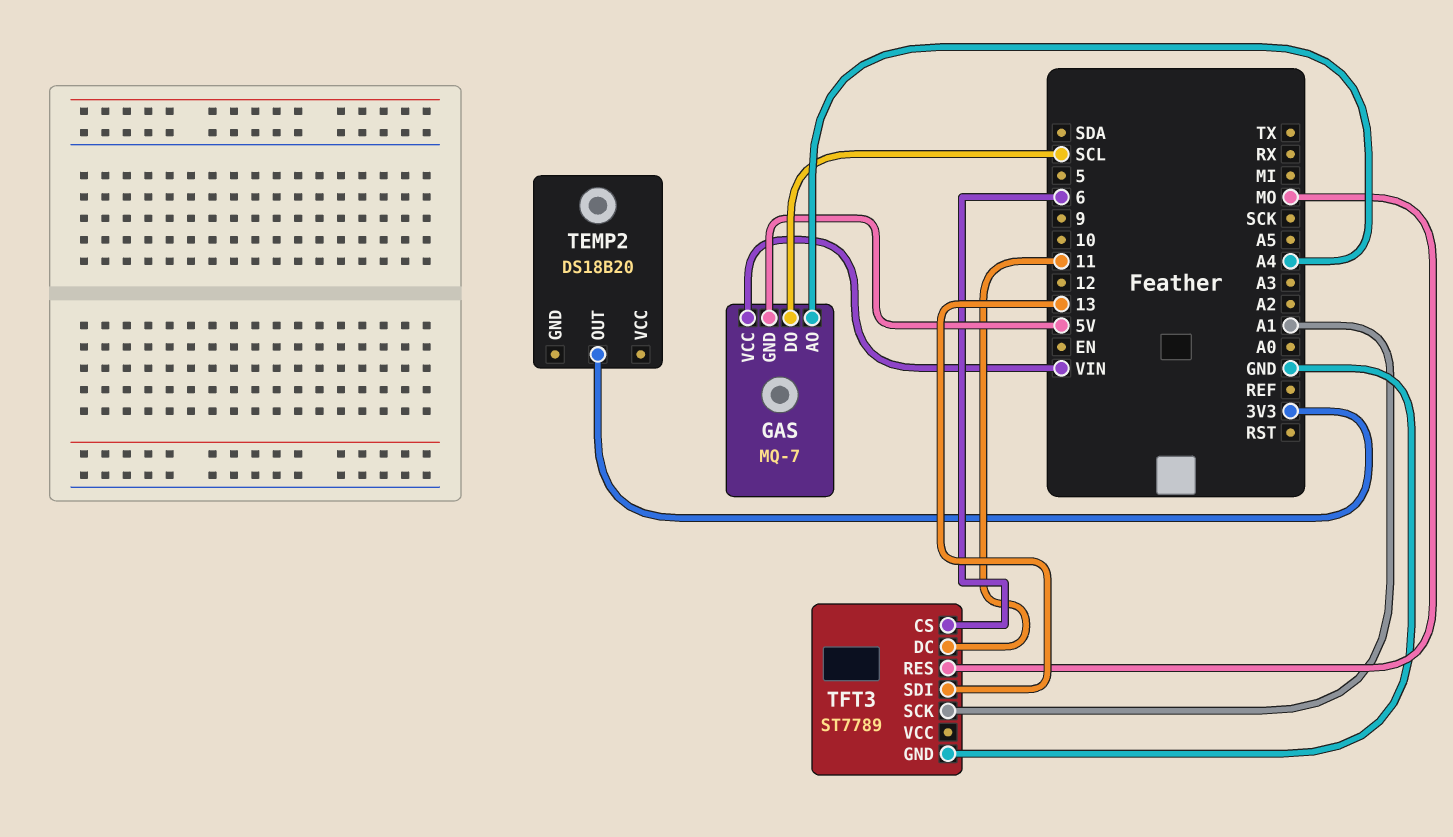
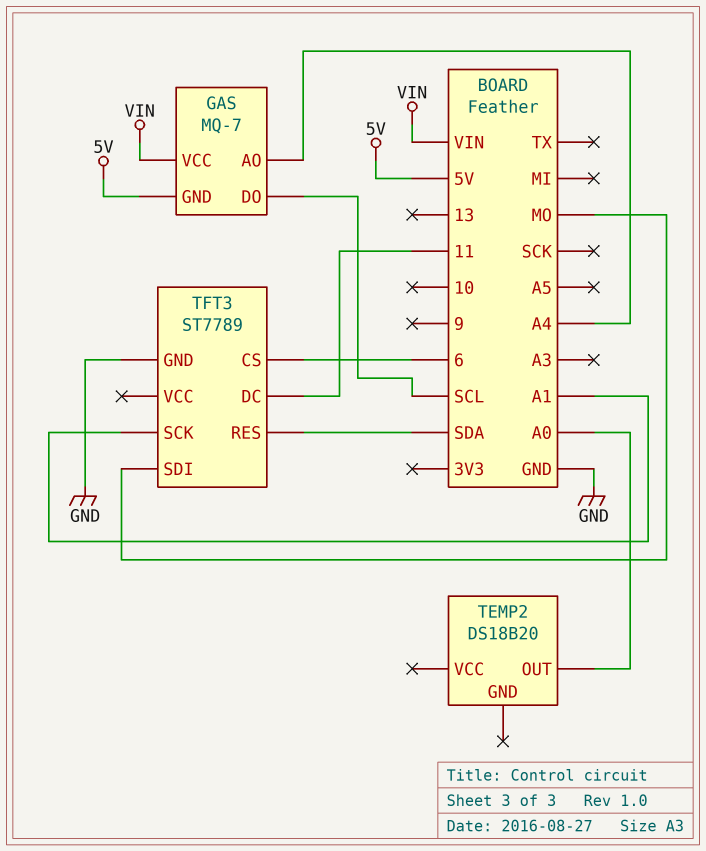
TEMP2 pin OUT: 3V3 -> A0
TFT3 pin RES: MO -> SDA
TFT3 pin SDI: 13 -> MO

